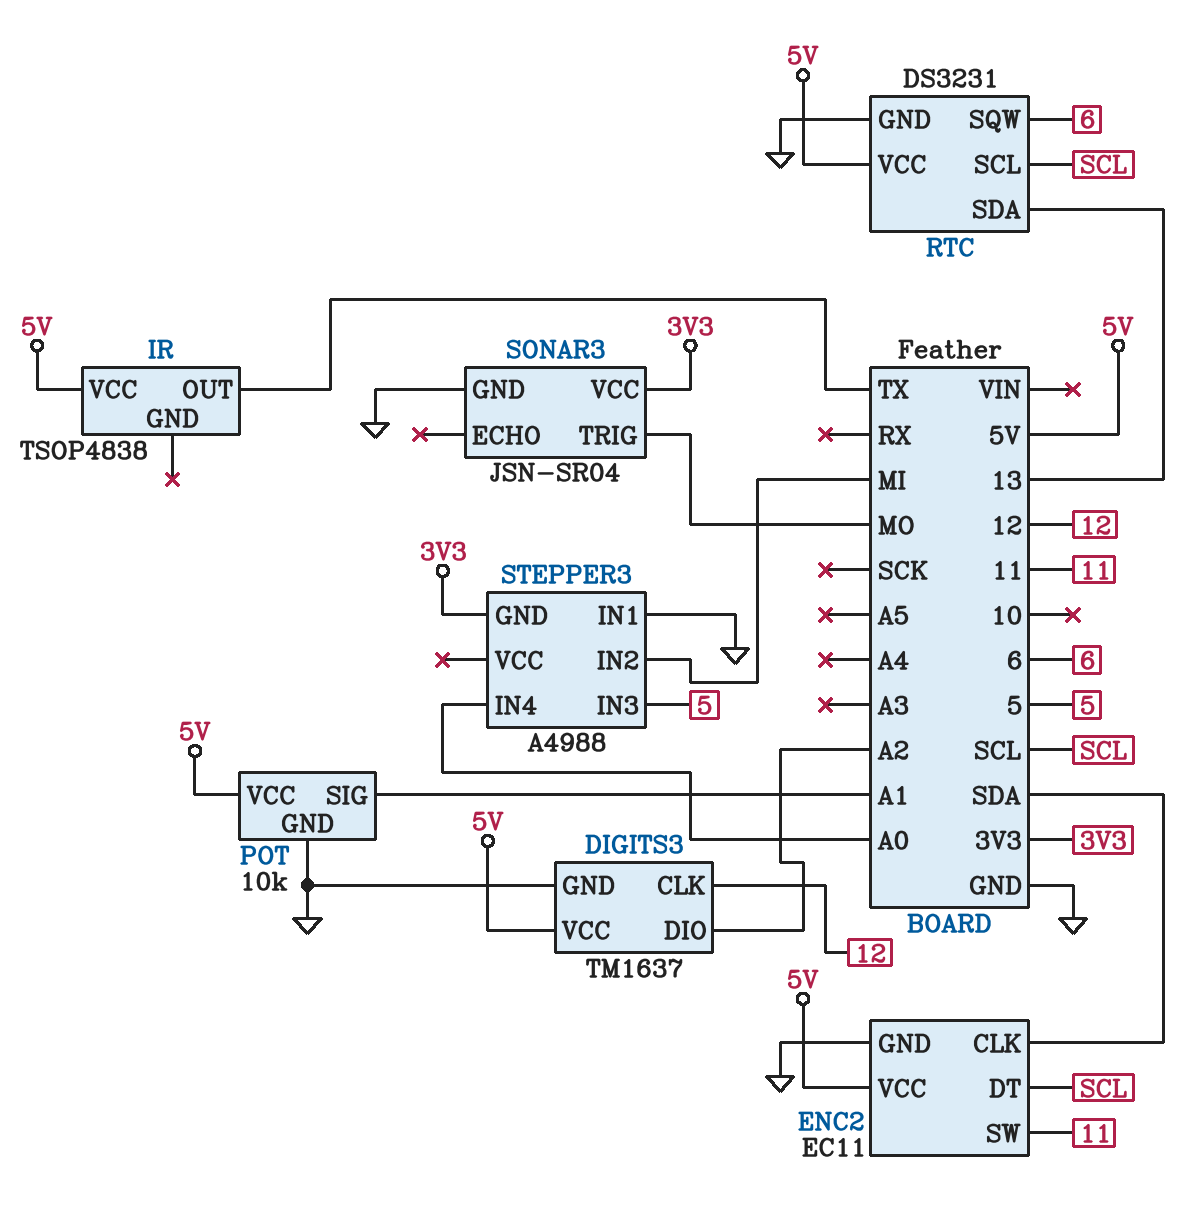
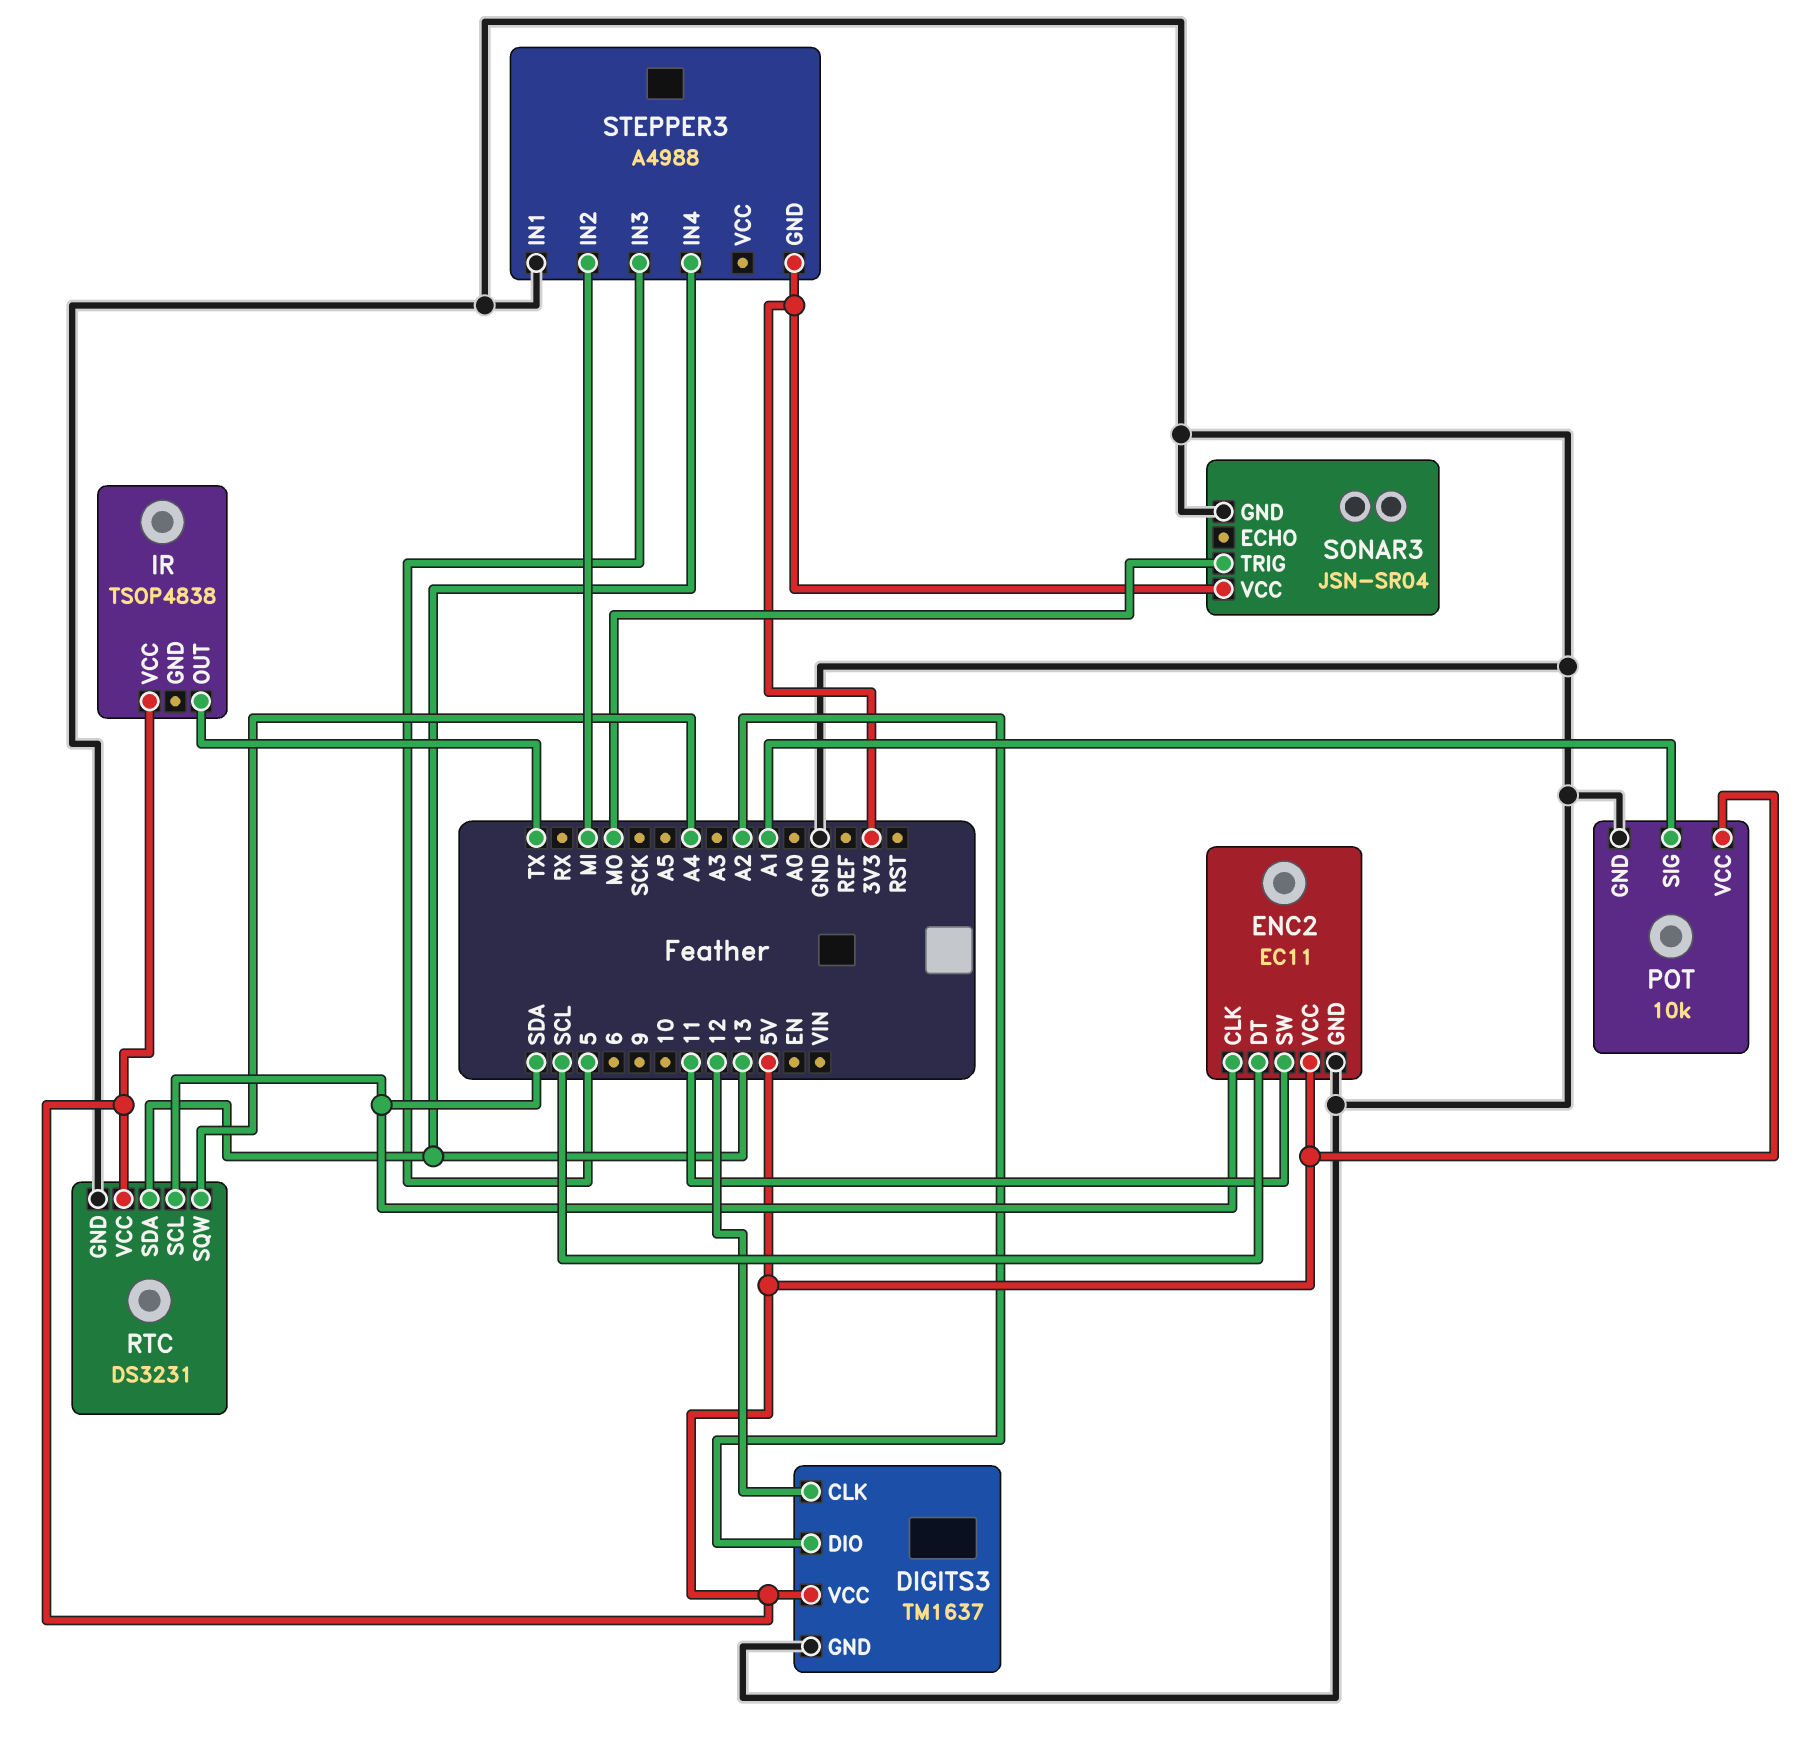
RTC pin SCL: SCL -> SDA
RTC pin SQW: 6 -> A4
STEPPER3 pin IN4: A0 -> 13

